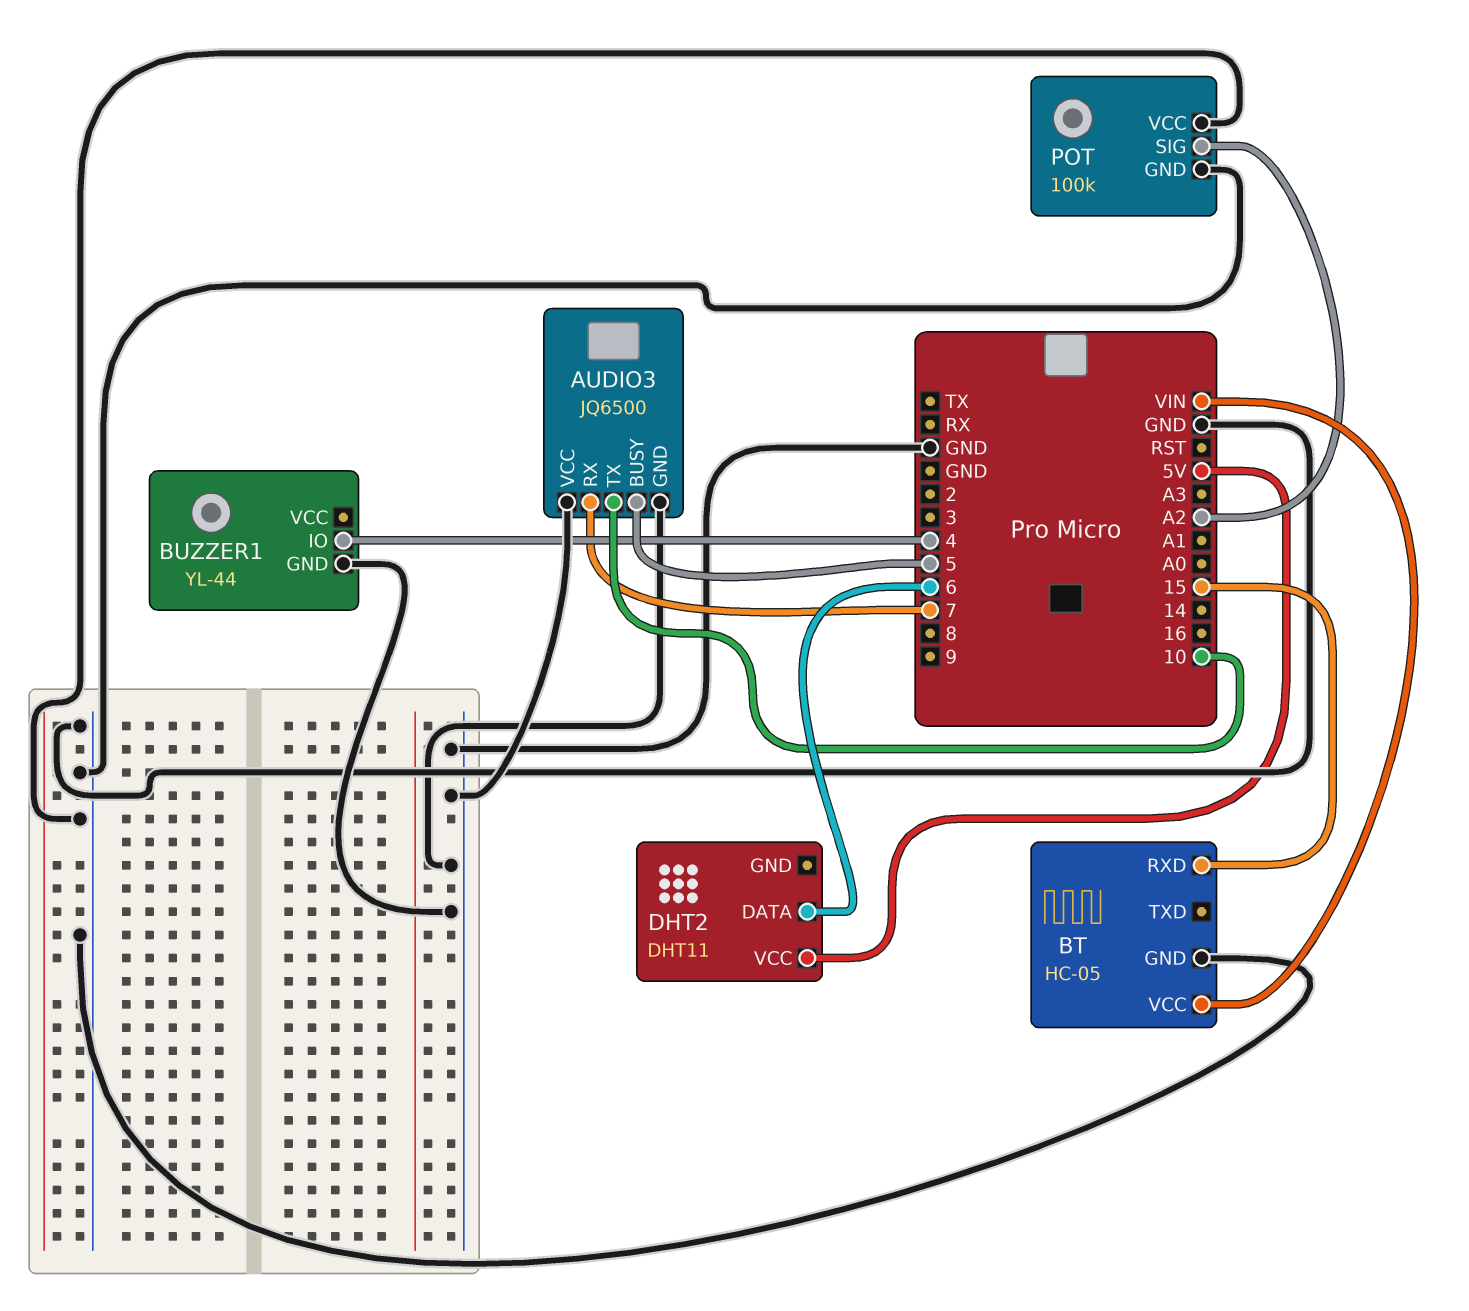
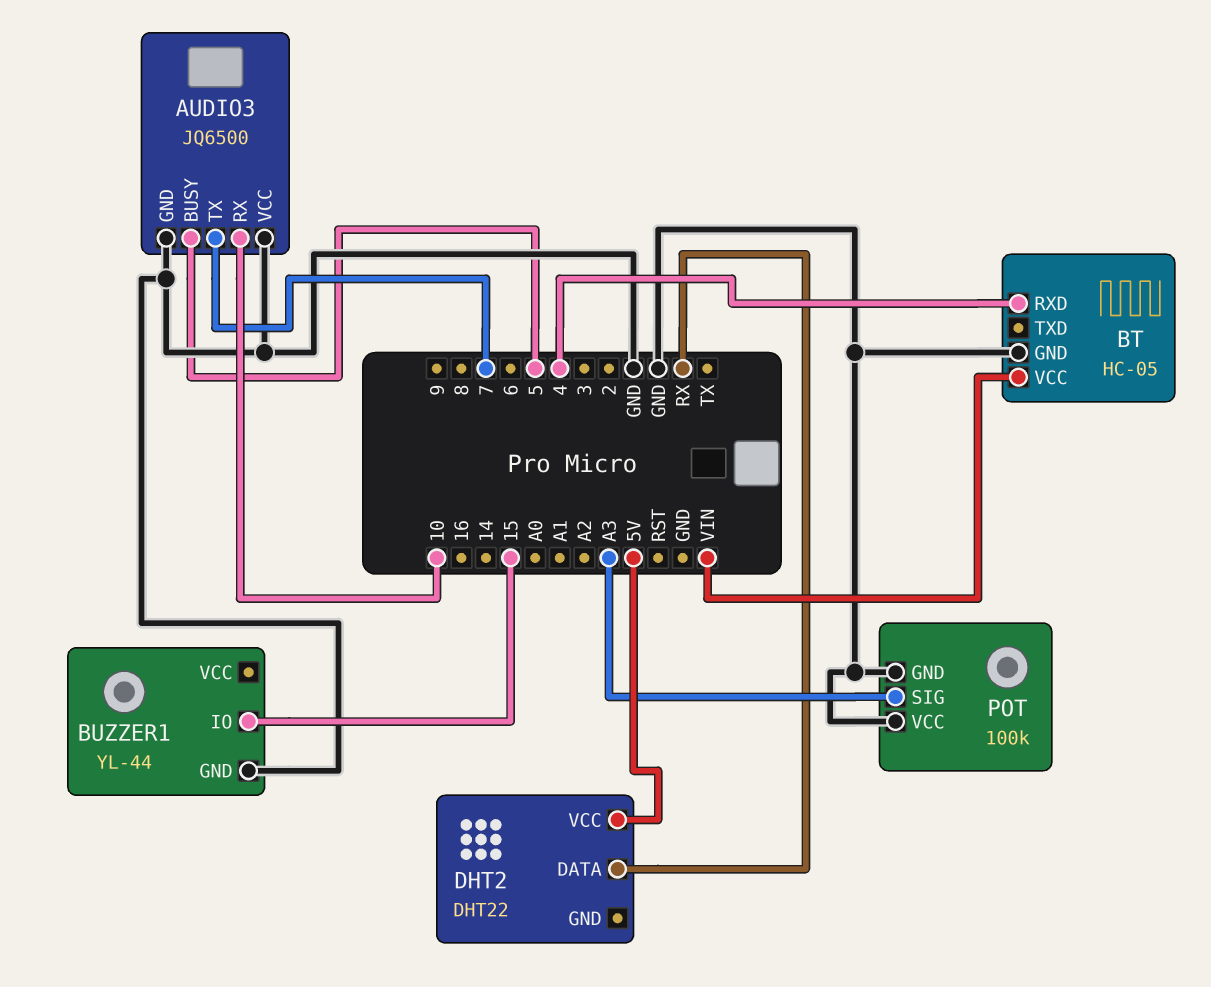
AUDIO3 pin RX: 7 -> 10
AUDIO3 pin TX: 10 -> 7
BT pin RXD: 15 -> 4
BUZZER1 pin IO: 4 -> 15
DHT2: DHT11 -> DHT22
DHT2 pin DATA: 6 -> RX
POT pin SIG: A2 -> A3

